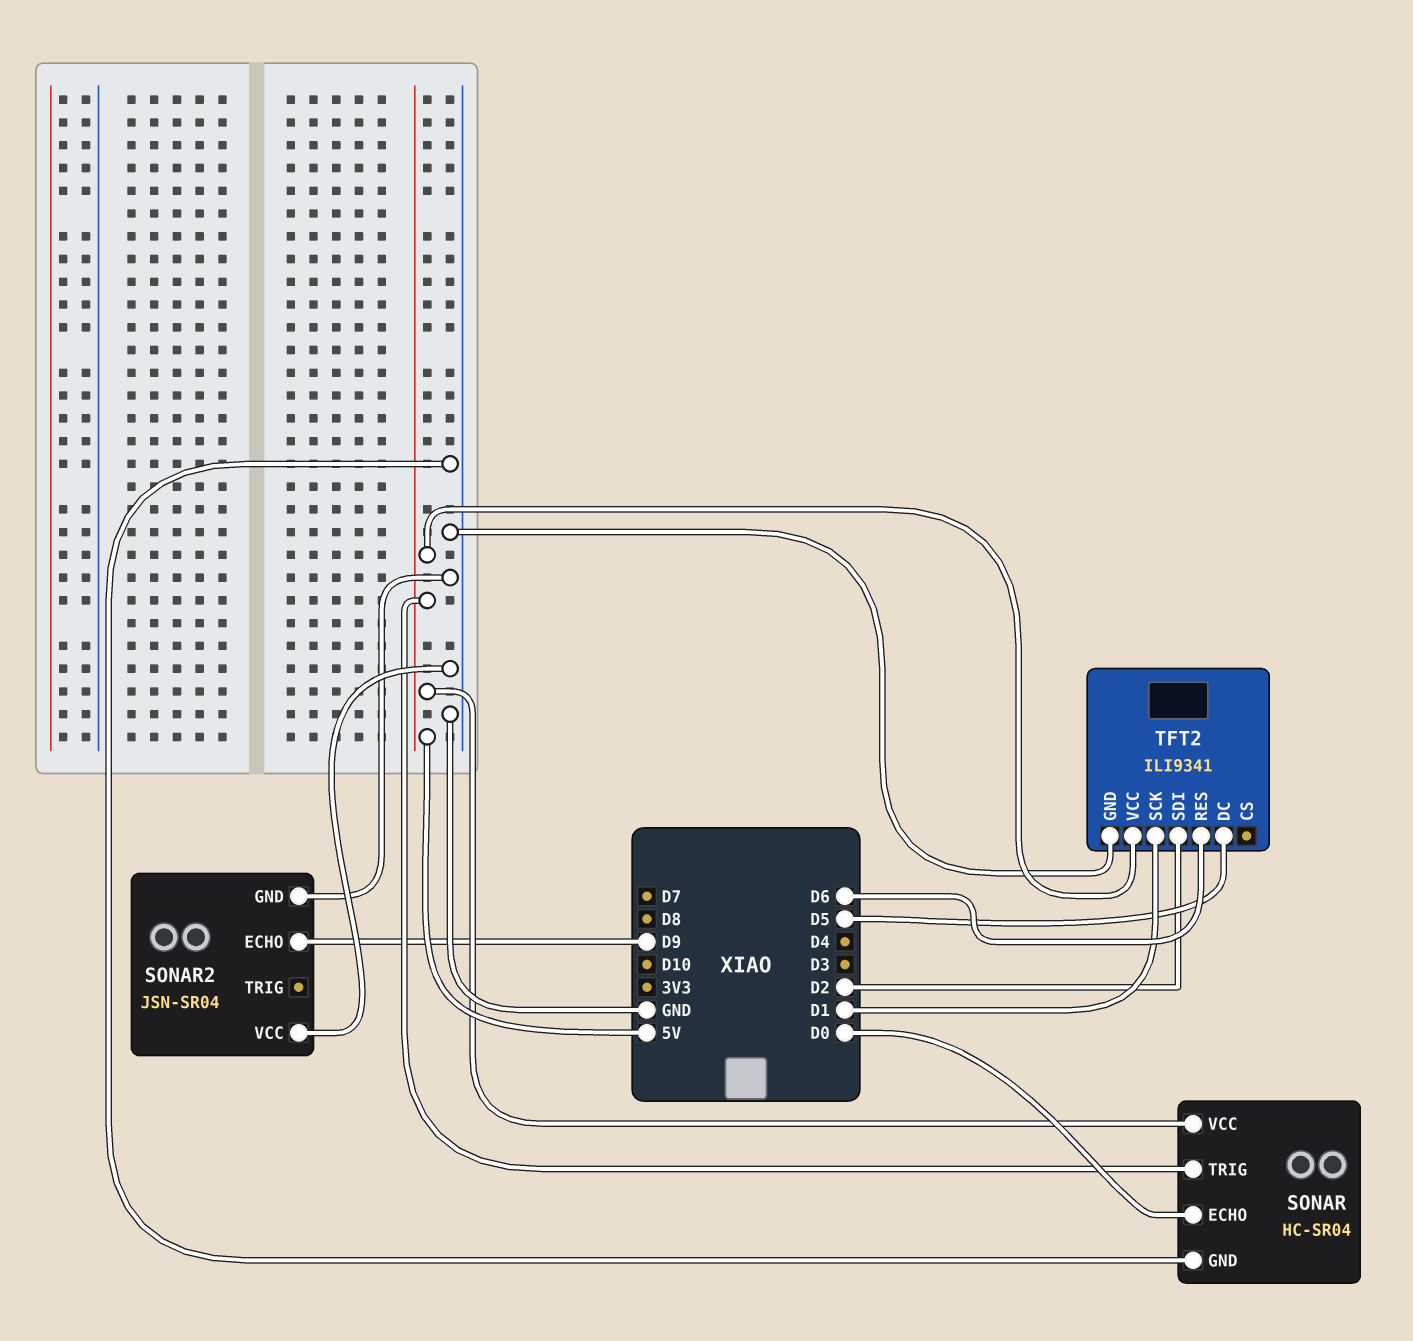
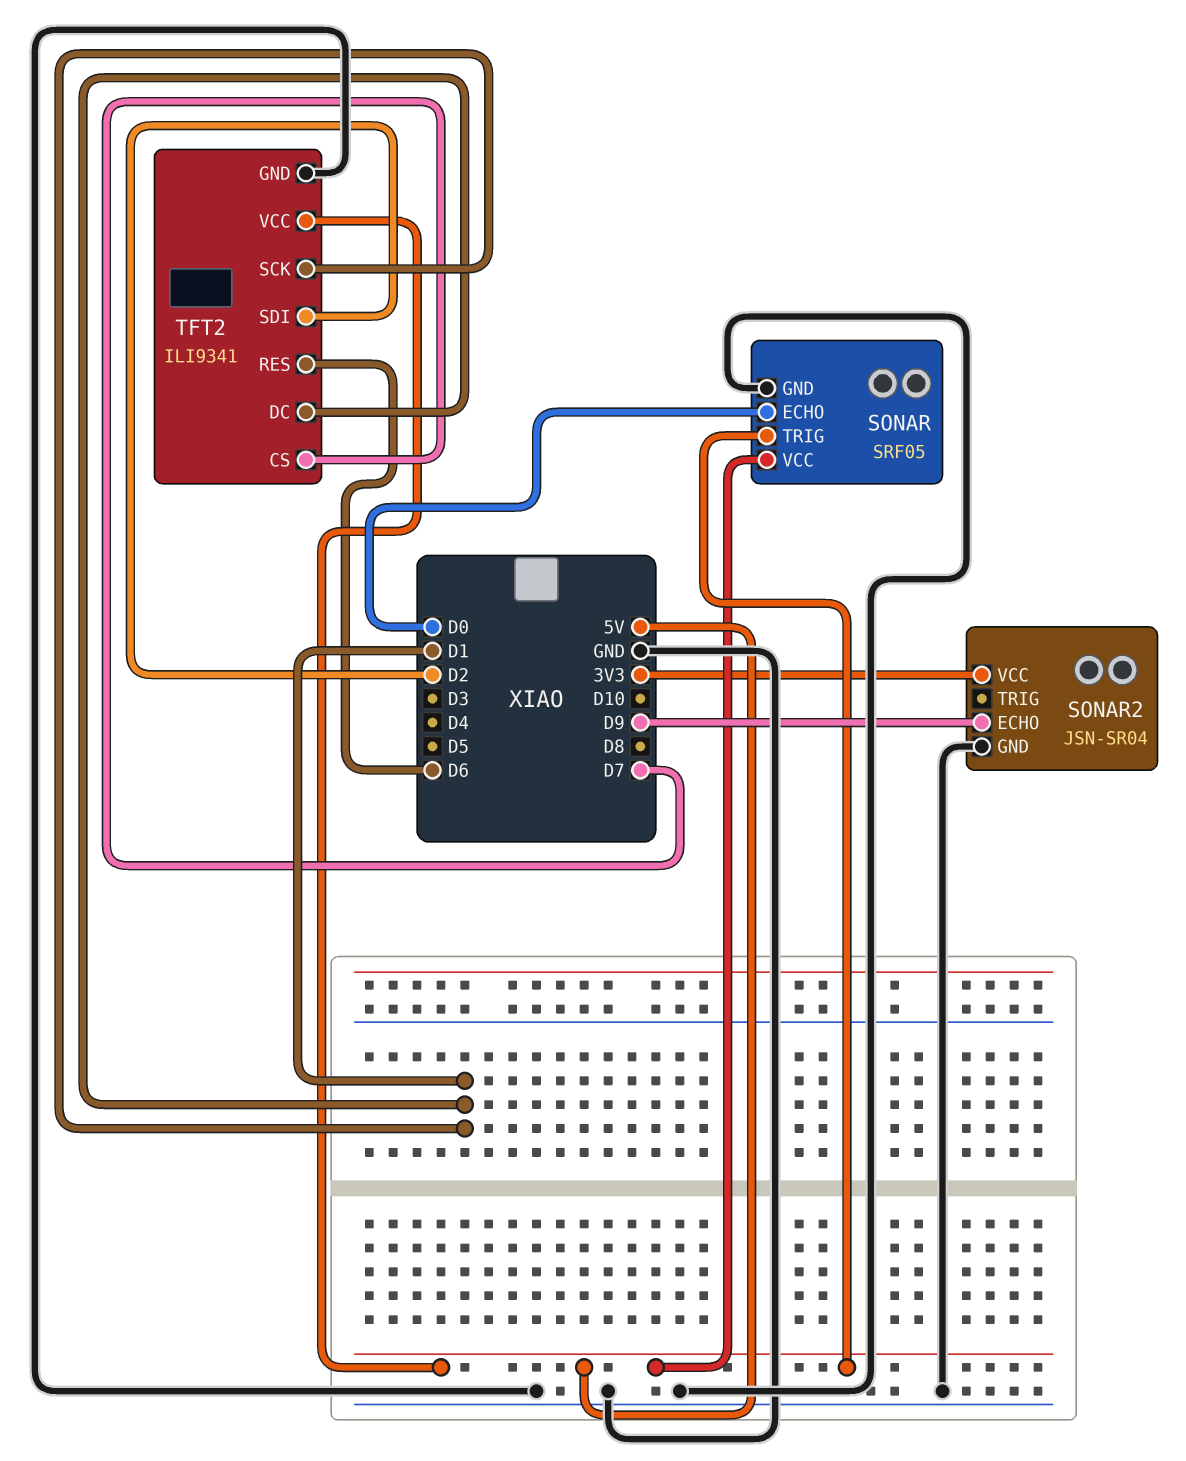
SONAR: HC-SR04 -> SRF05
SONAR2 pin VCC: GND -> 3V3
TFT2 pin CS: none -> D7
TFT2 pin DC: D5 -> D1

